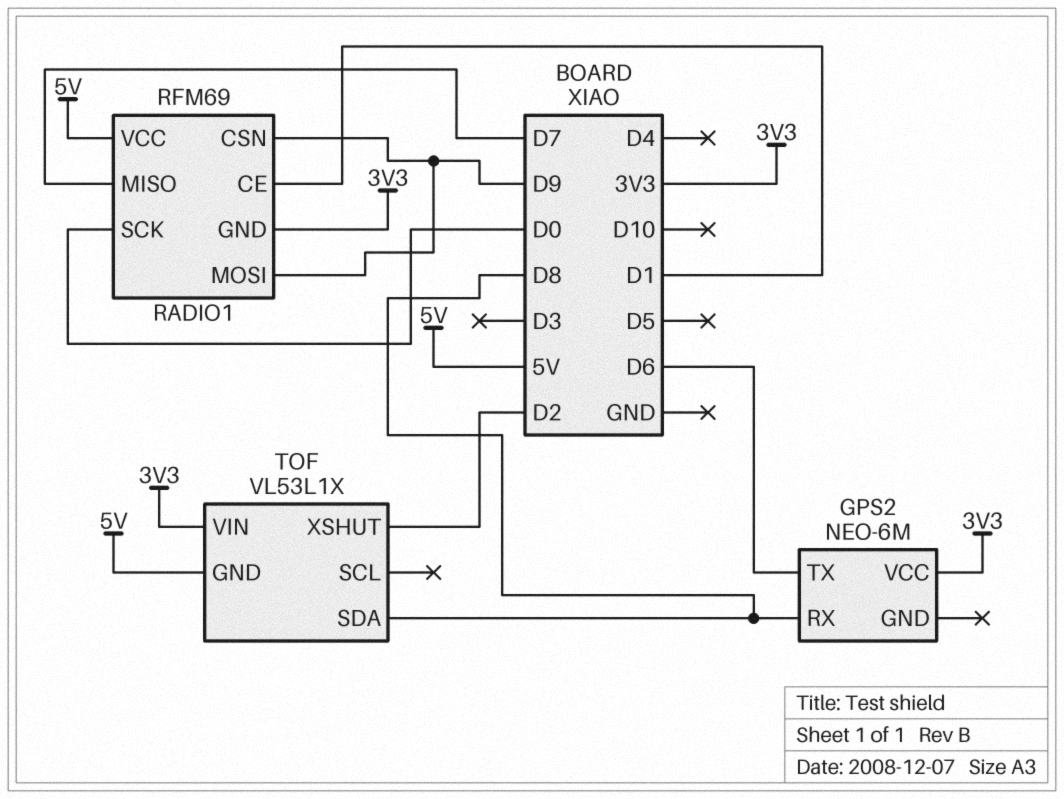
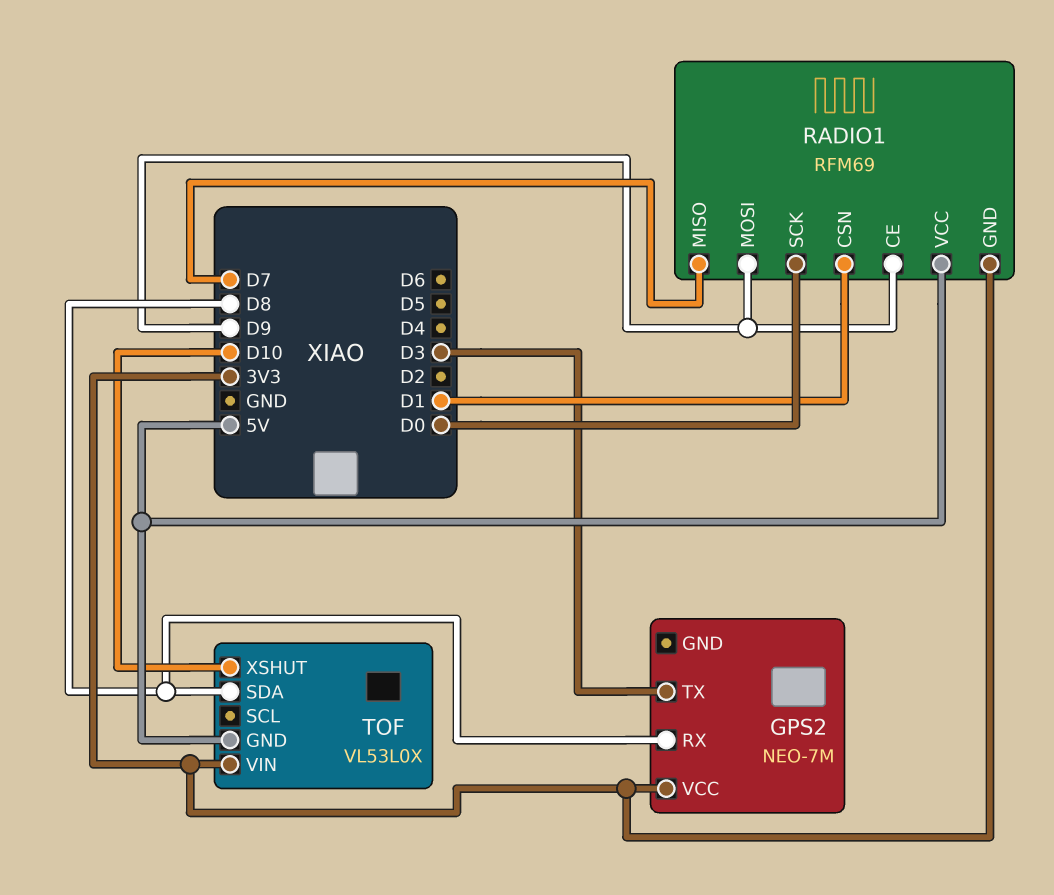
GPS2: NEO-6M -> NEO-7M
GPS2 pin TX: D6 -> D3
RADIO1 pin CE: D1 -> D9
RADIO1 pin CSN: D9 -> D1
TOF: VL53L1X -> VL53L0X
TOF pin XSHUT: D2 -> D10

